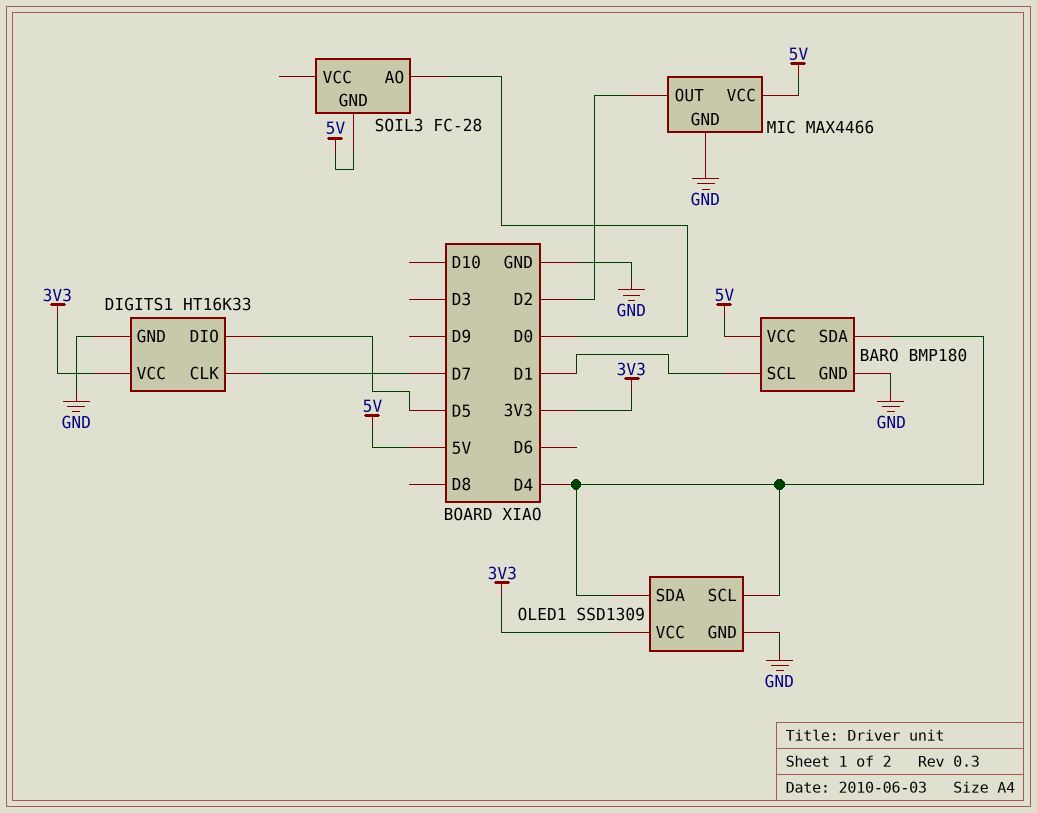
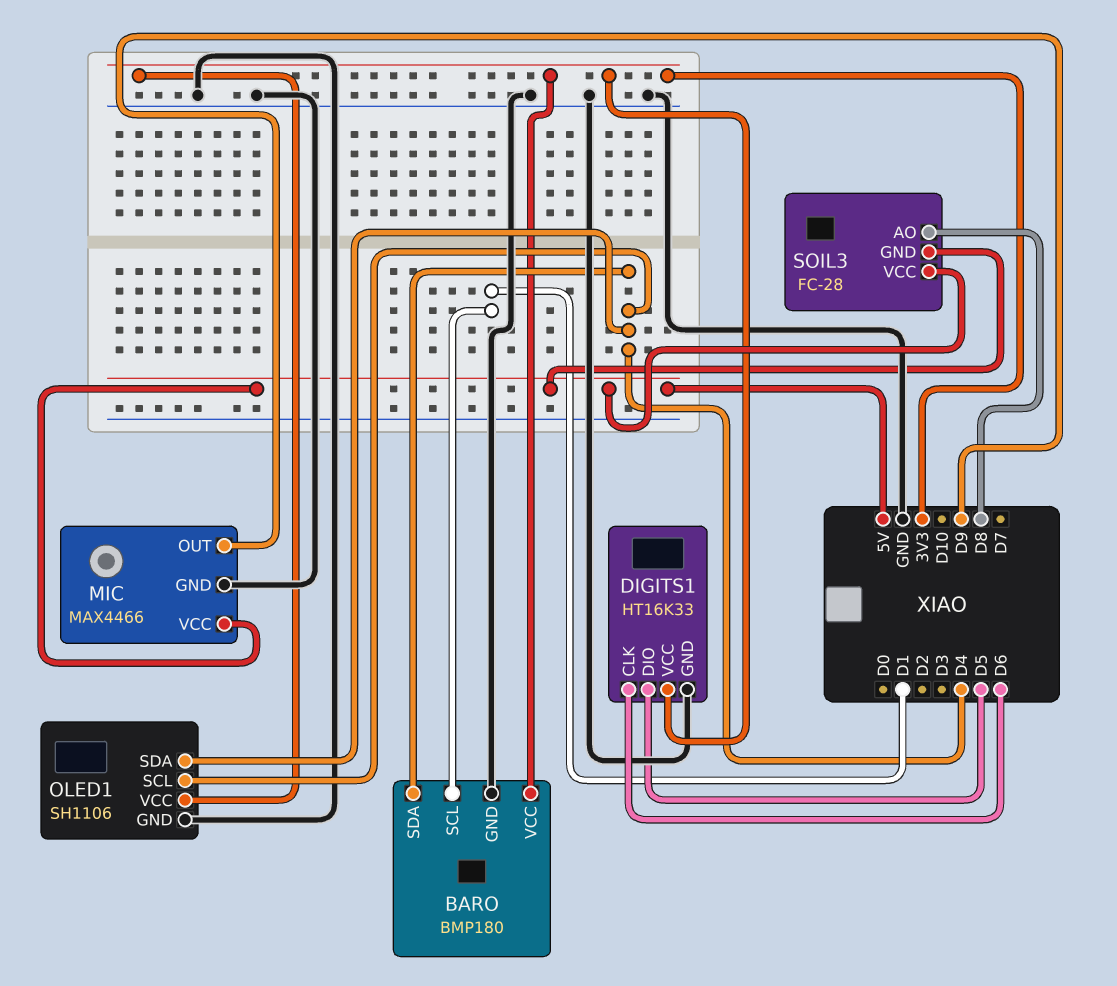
BARO pin VCC: 5V -> 3V3
DIGITS1 pin CLK: D7 -> D6
MIC pin OUT: D2 -> D9
OLED1: SSD1309 -> SH1106
SOIL3 pin AO: D0 -> D8
SOIL3 pin VCC: none -> 5V

